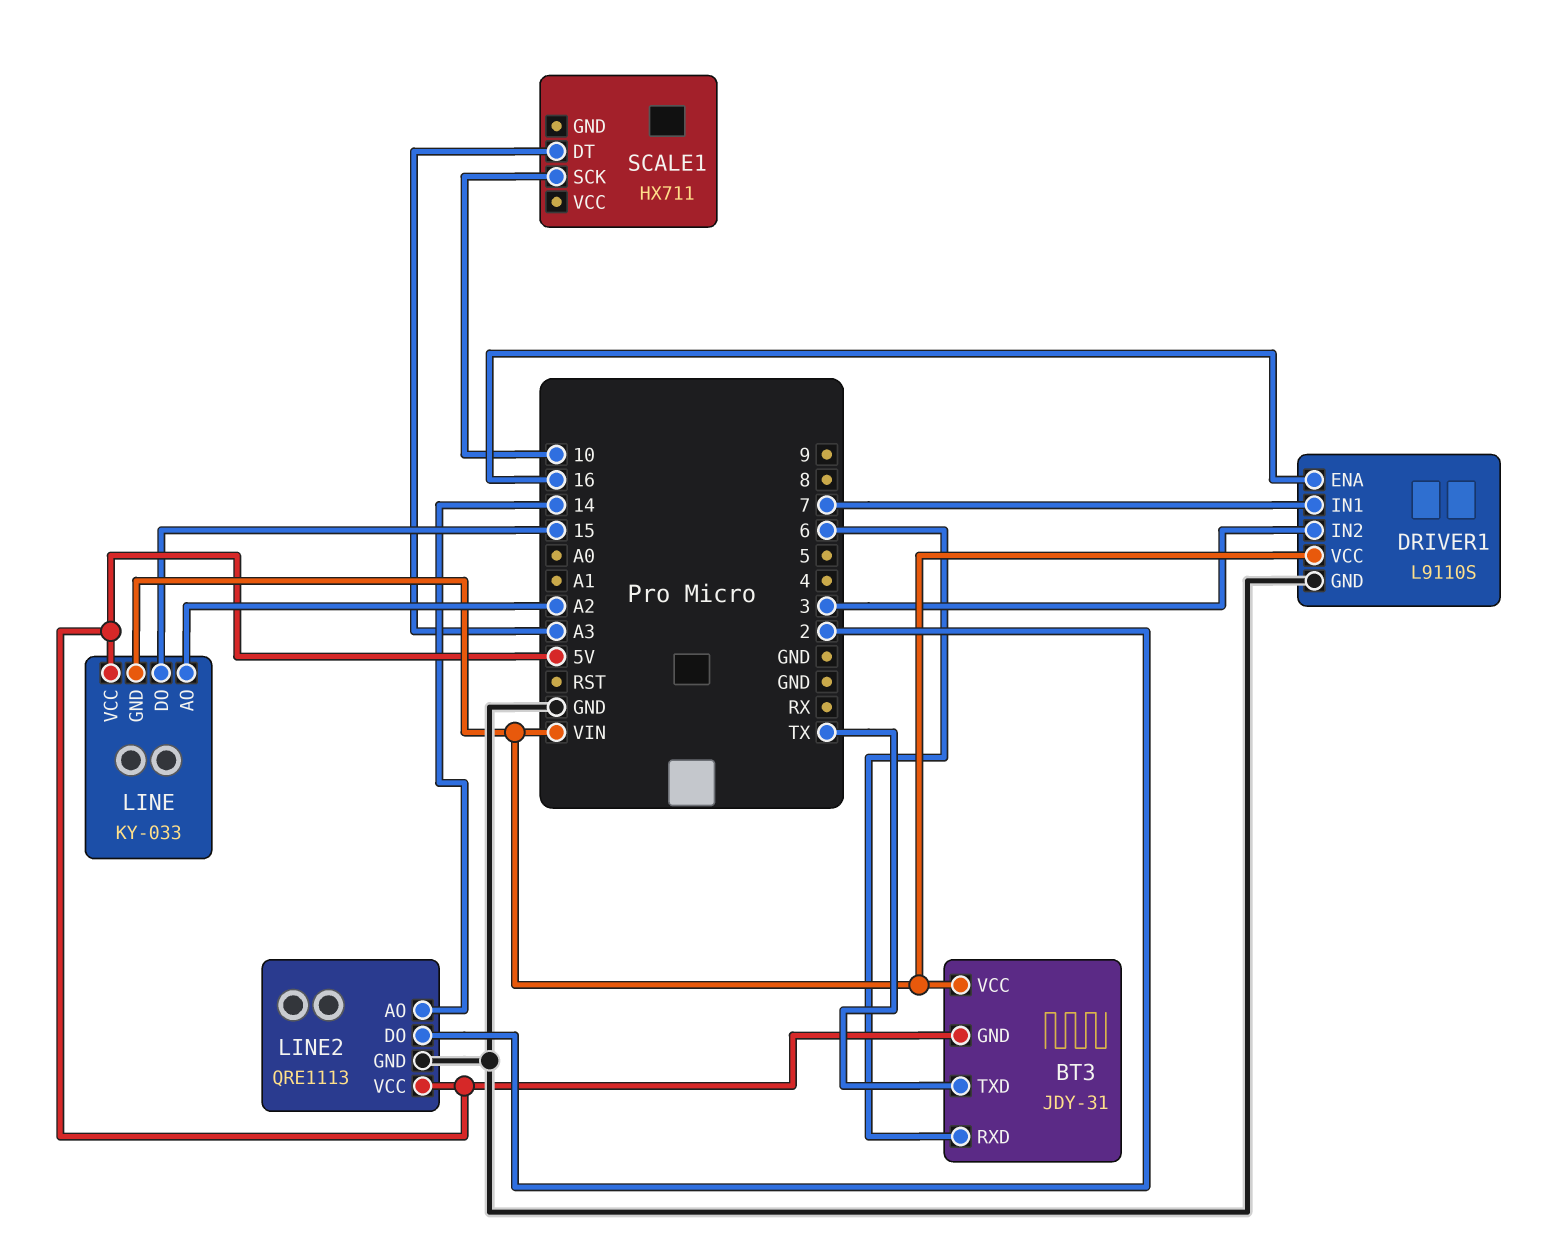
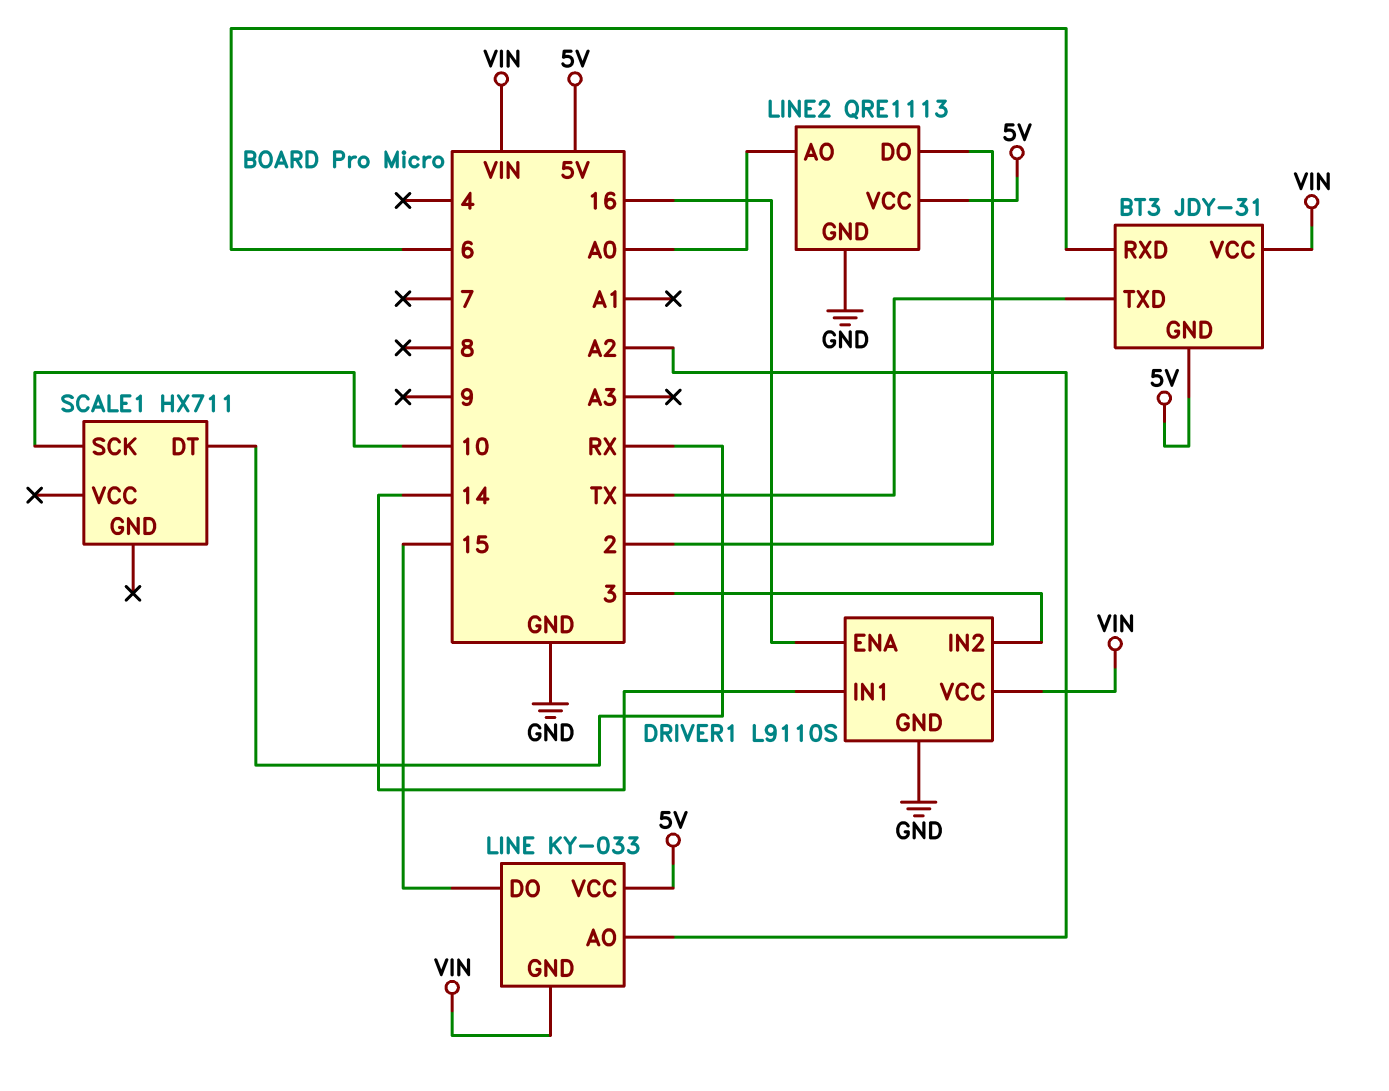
DRIVER1 pin IN1: 7 -> 14
LINE2 pin AO: 14 -> A0
SCALE1 pin DT: A3 -> RX

